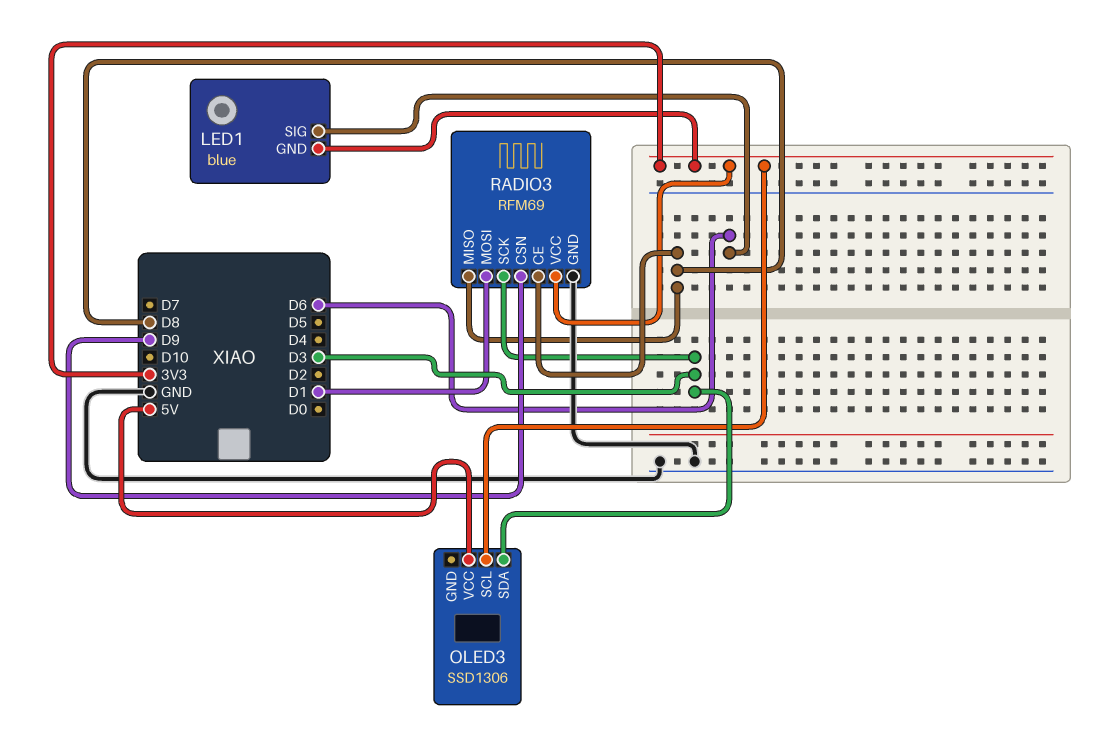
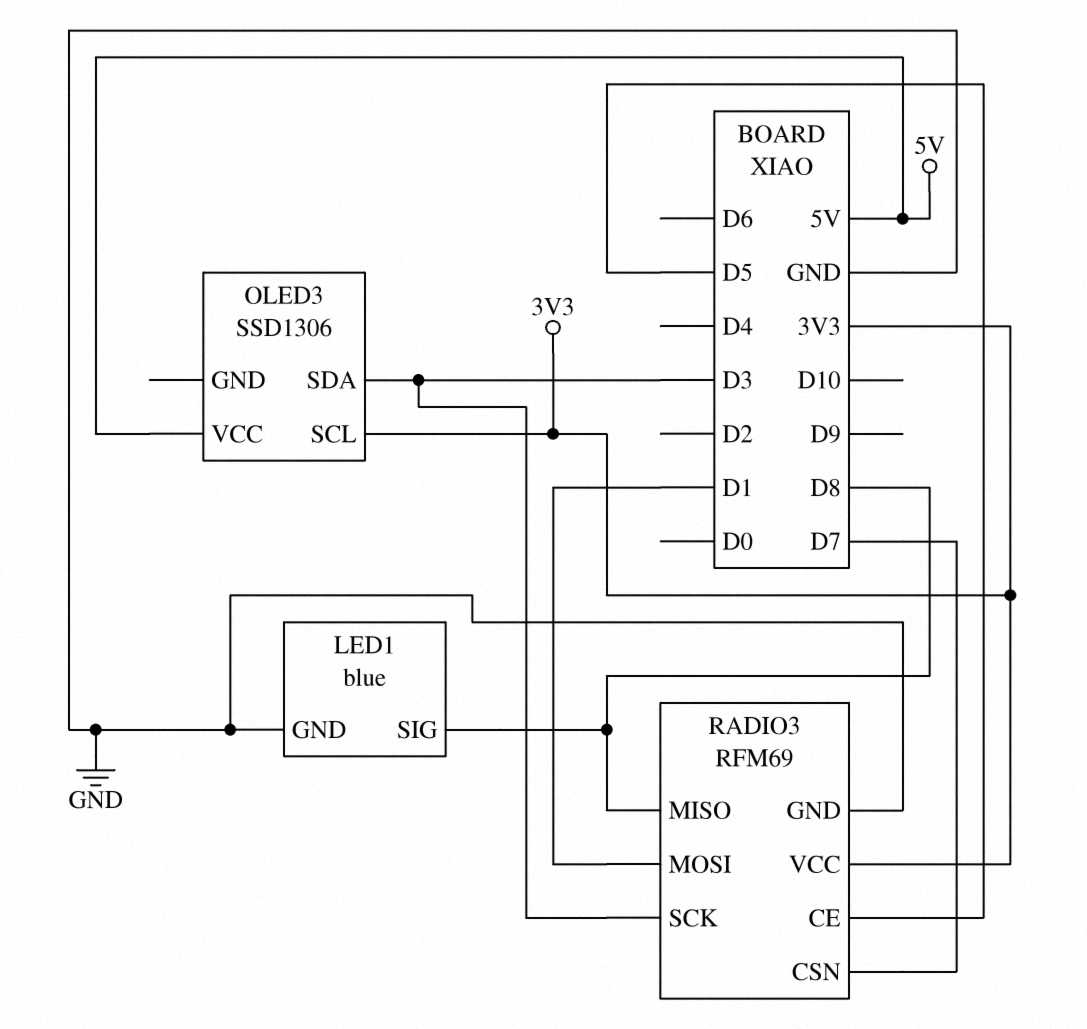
LED1 pin GND: 3V3 -> GND
LED1 pin SIG: D6 -> D8
RADIO3 pin CE: D8 -> D5
RADIO3 pin CSN: D9 -> D7

